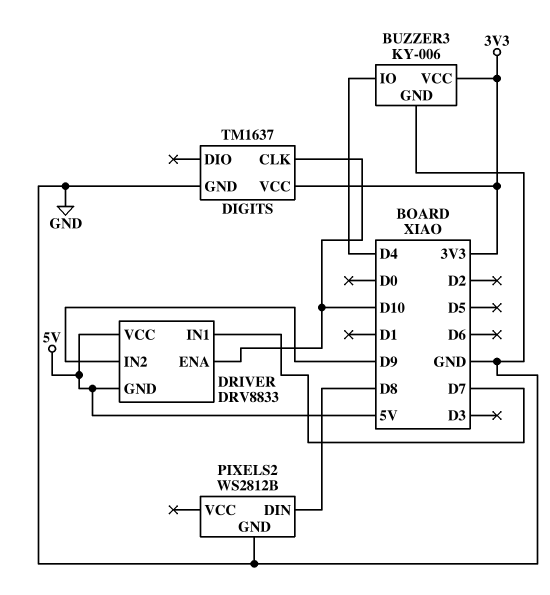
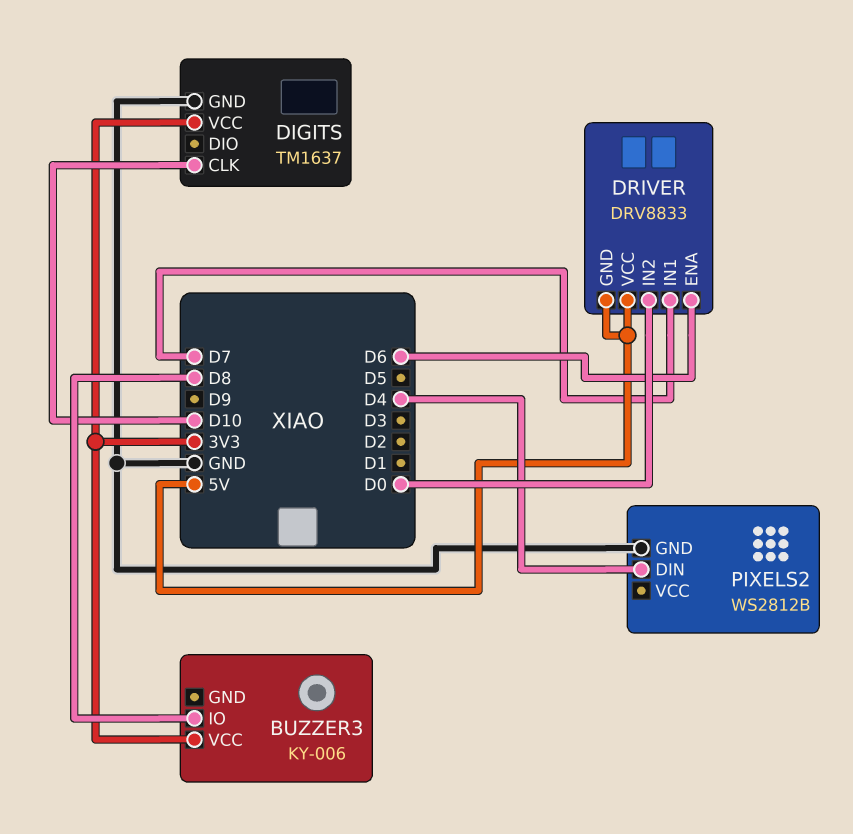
BUZZER3 pin GND: GND -> none
BUZZER3 pin IO: D4 -> D8
DRIVER pin ENA: D10 -> D6
DRIVER pin IN2: D9 -> D0
PIXELS2 pin DIN: D8 -> D4

